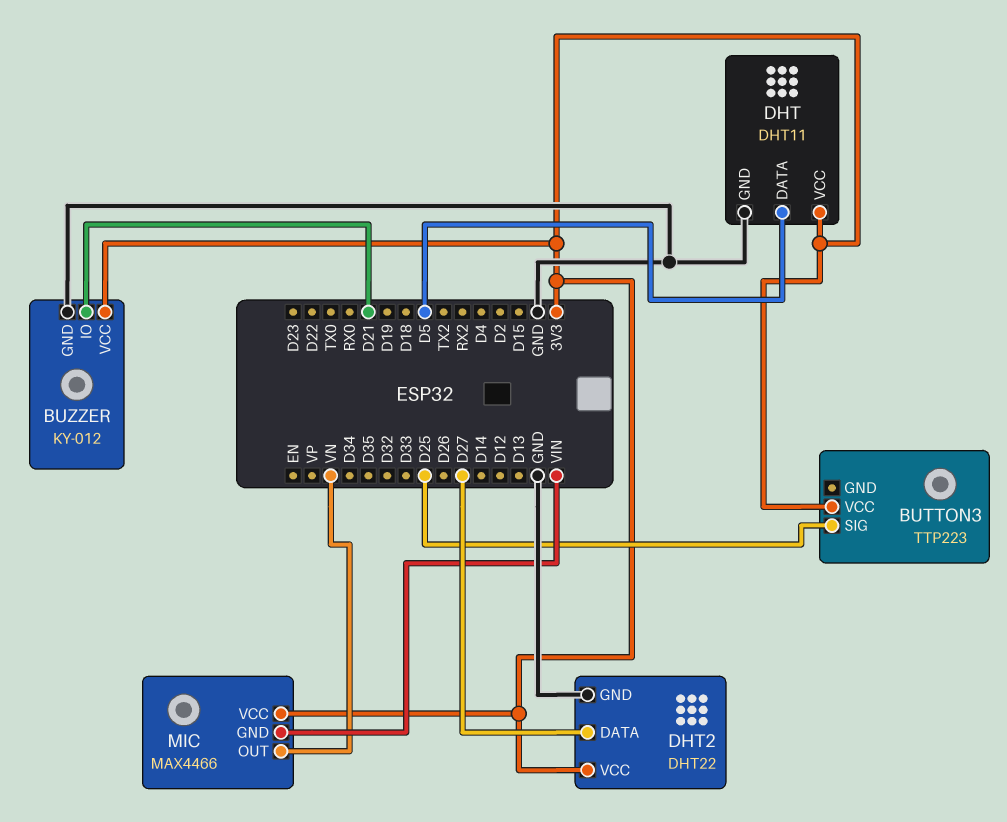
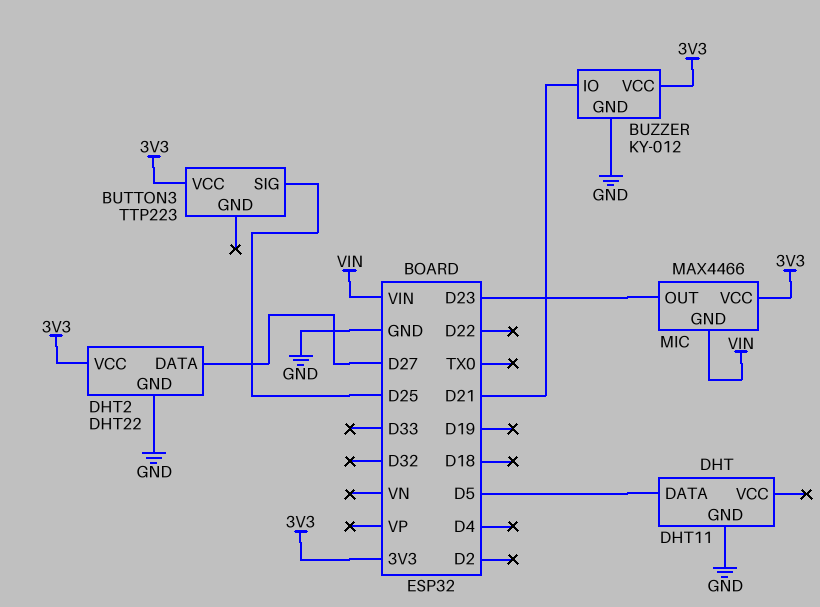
DHT pin VCC: 3V3 -> none
MIC pin OUT: VN -> D23

